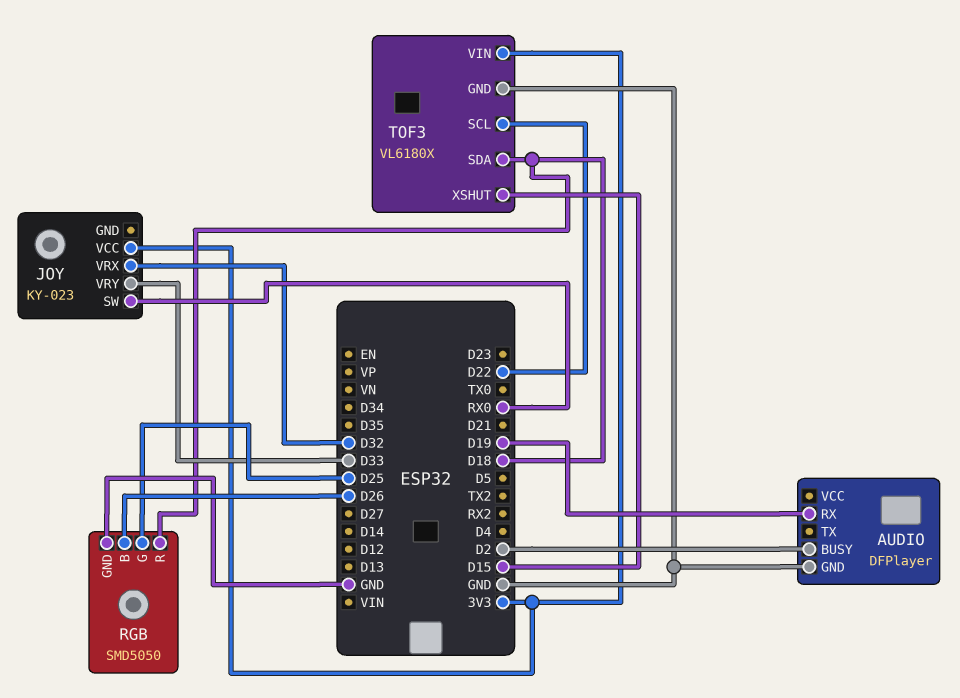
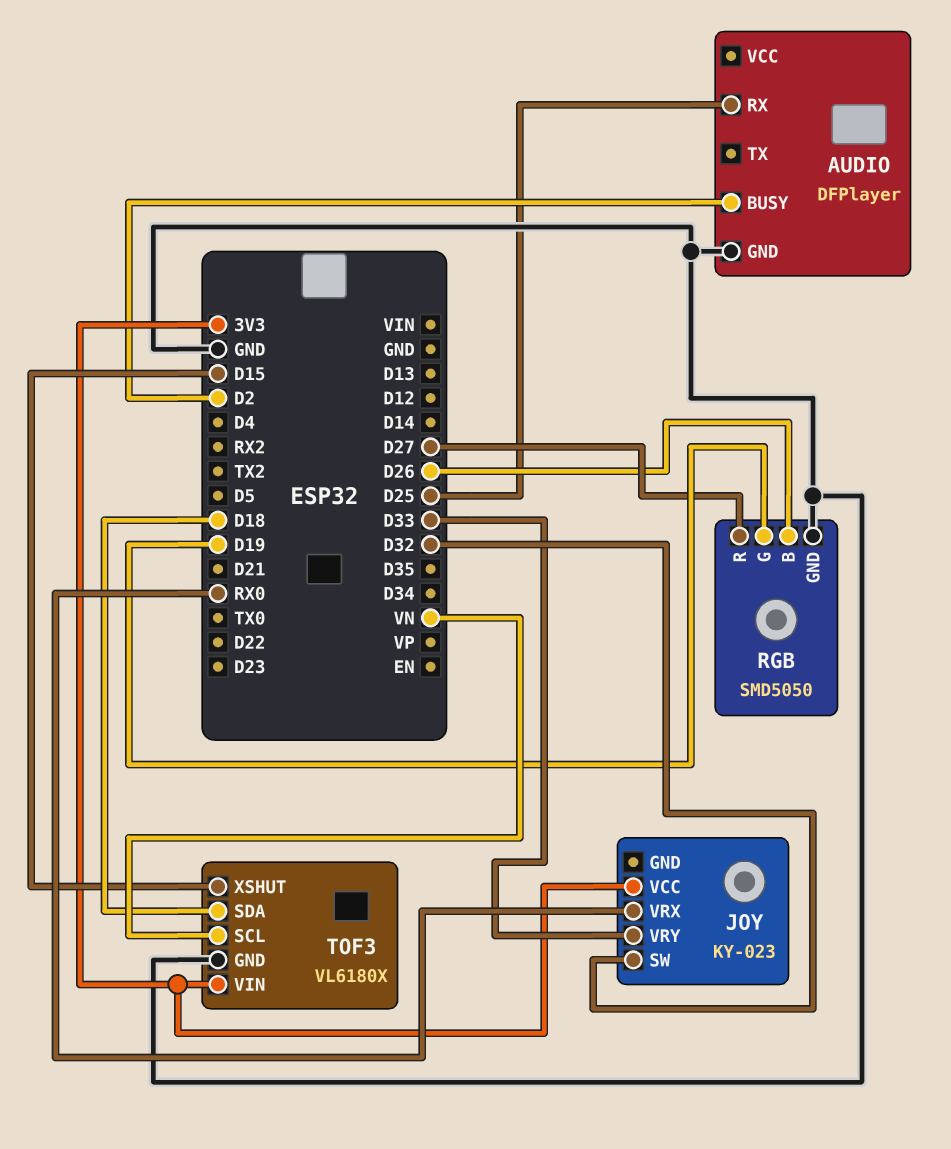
AUDIO pin RX: D19 -> D25
JOY pin SW: RX0 -> D32
JOY pin VRX: D32 -> RX0
RGB pin G: D25 -> D19
RGB pin R: D18 -> D27
TOF3 pin SCL: D22 -> VN

